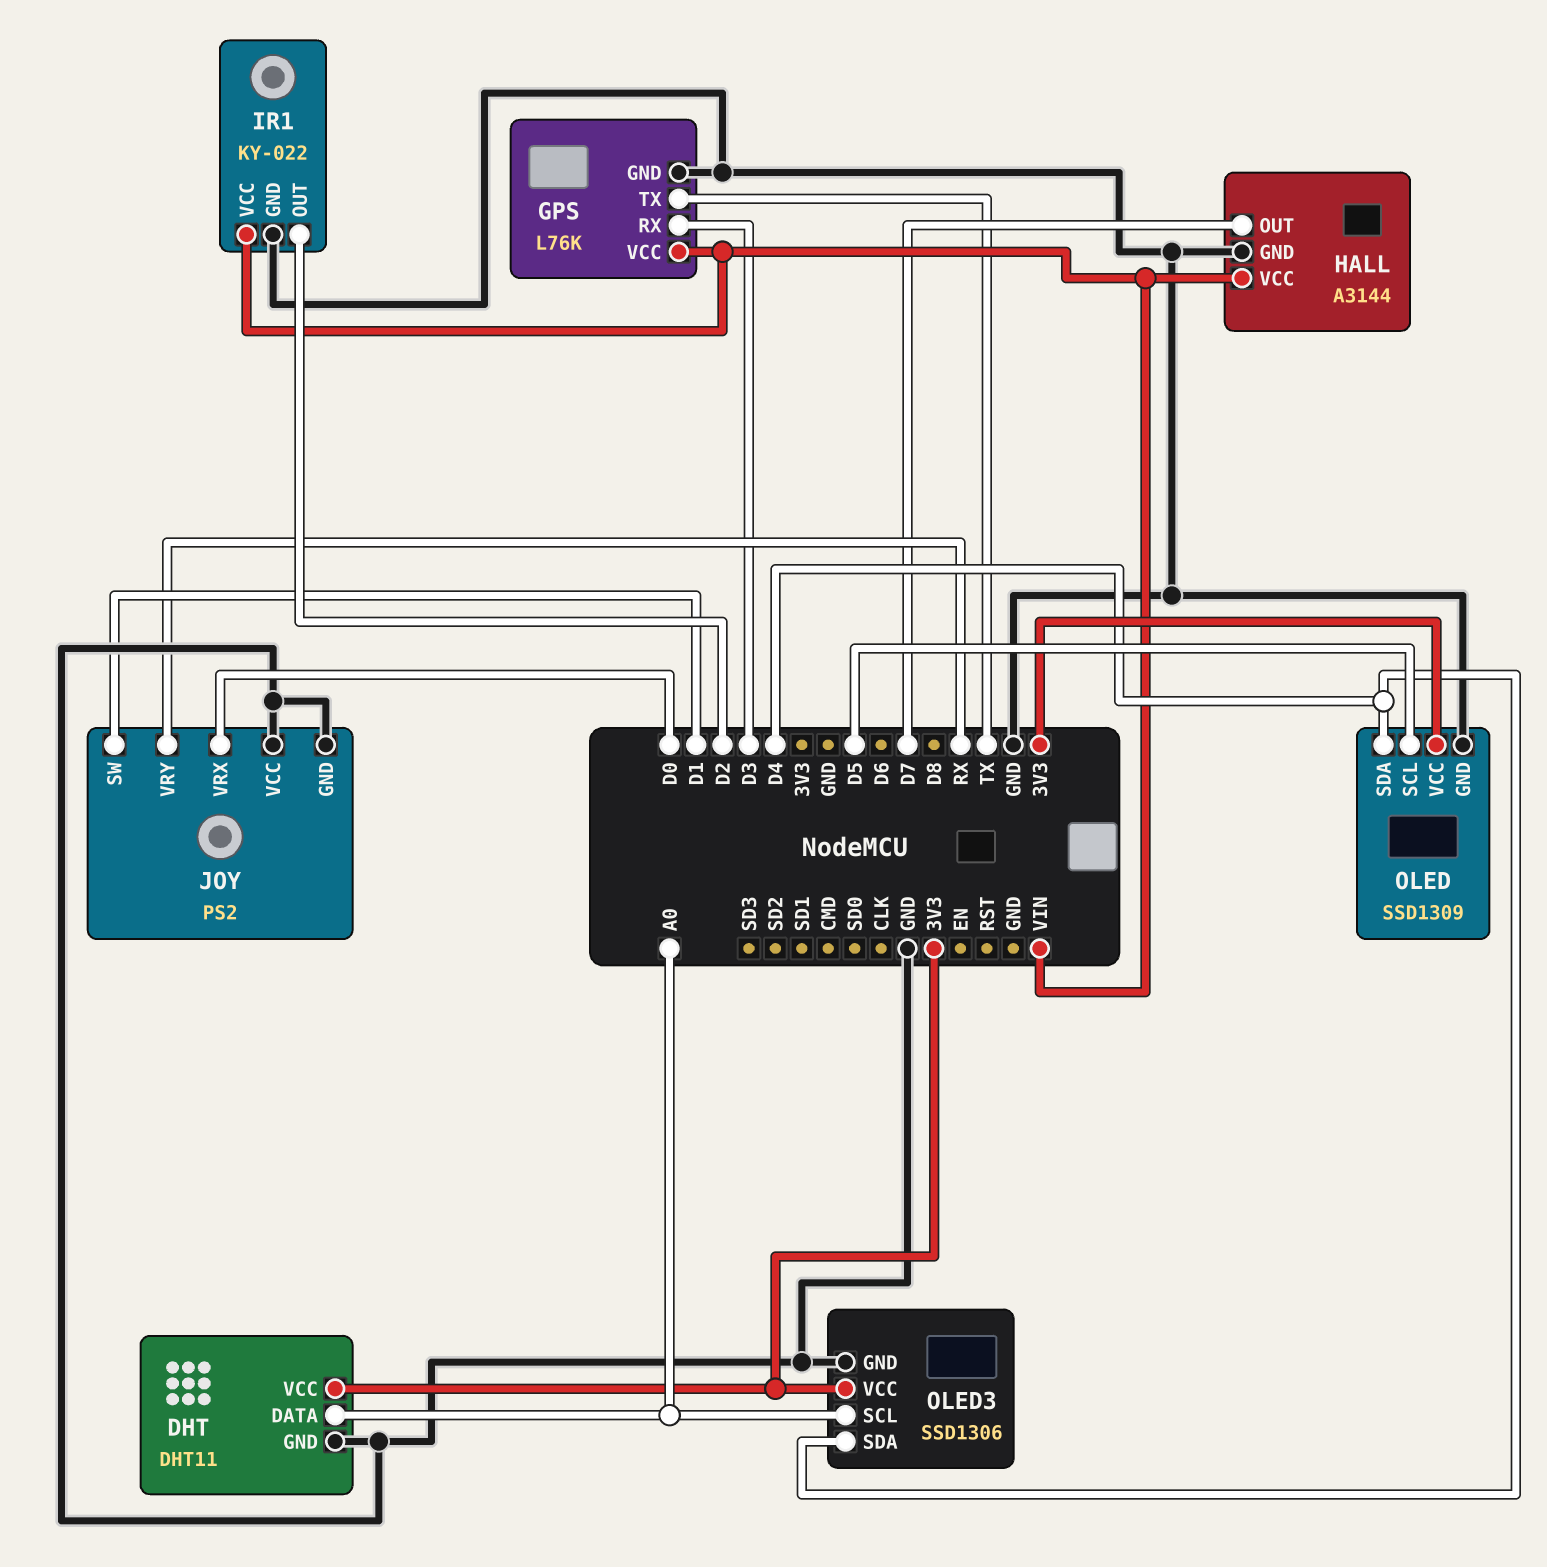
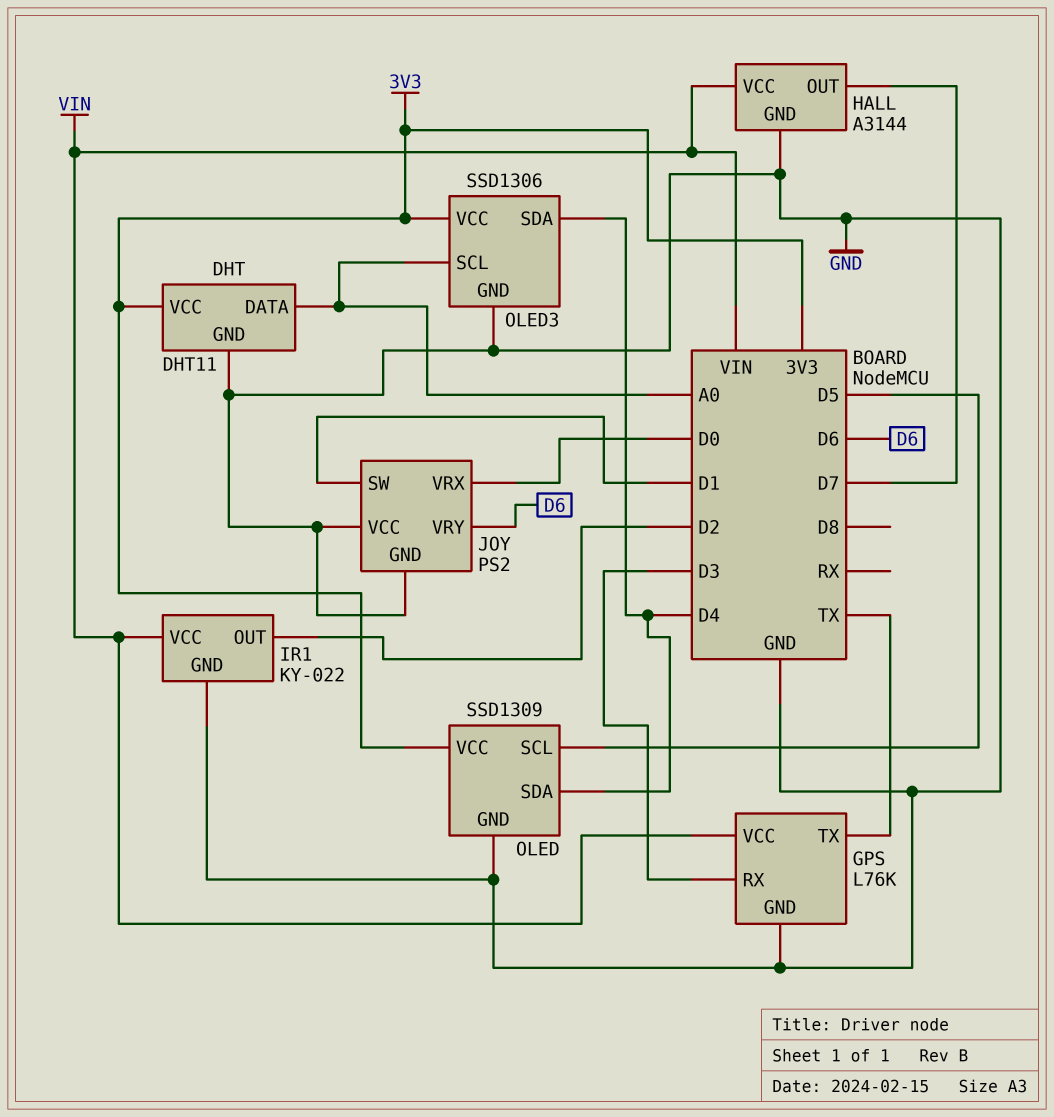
JOY pin VRY: RX -> D6

